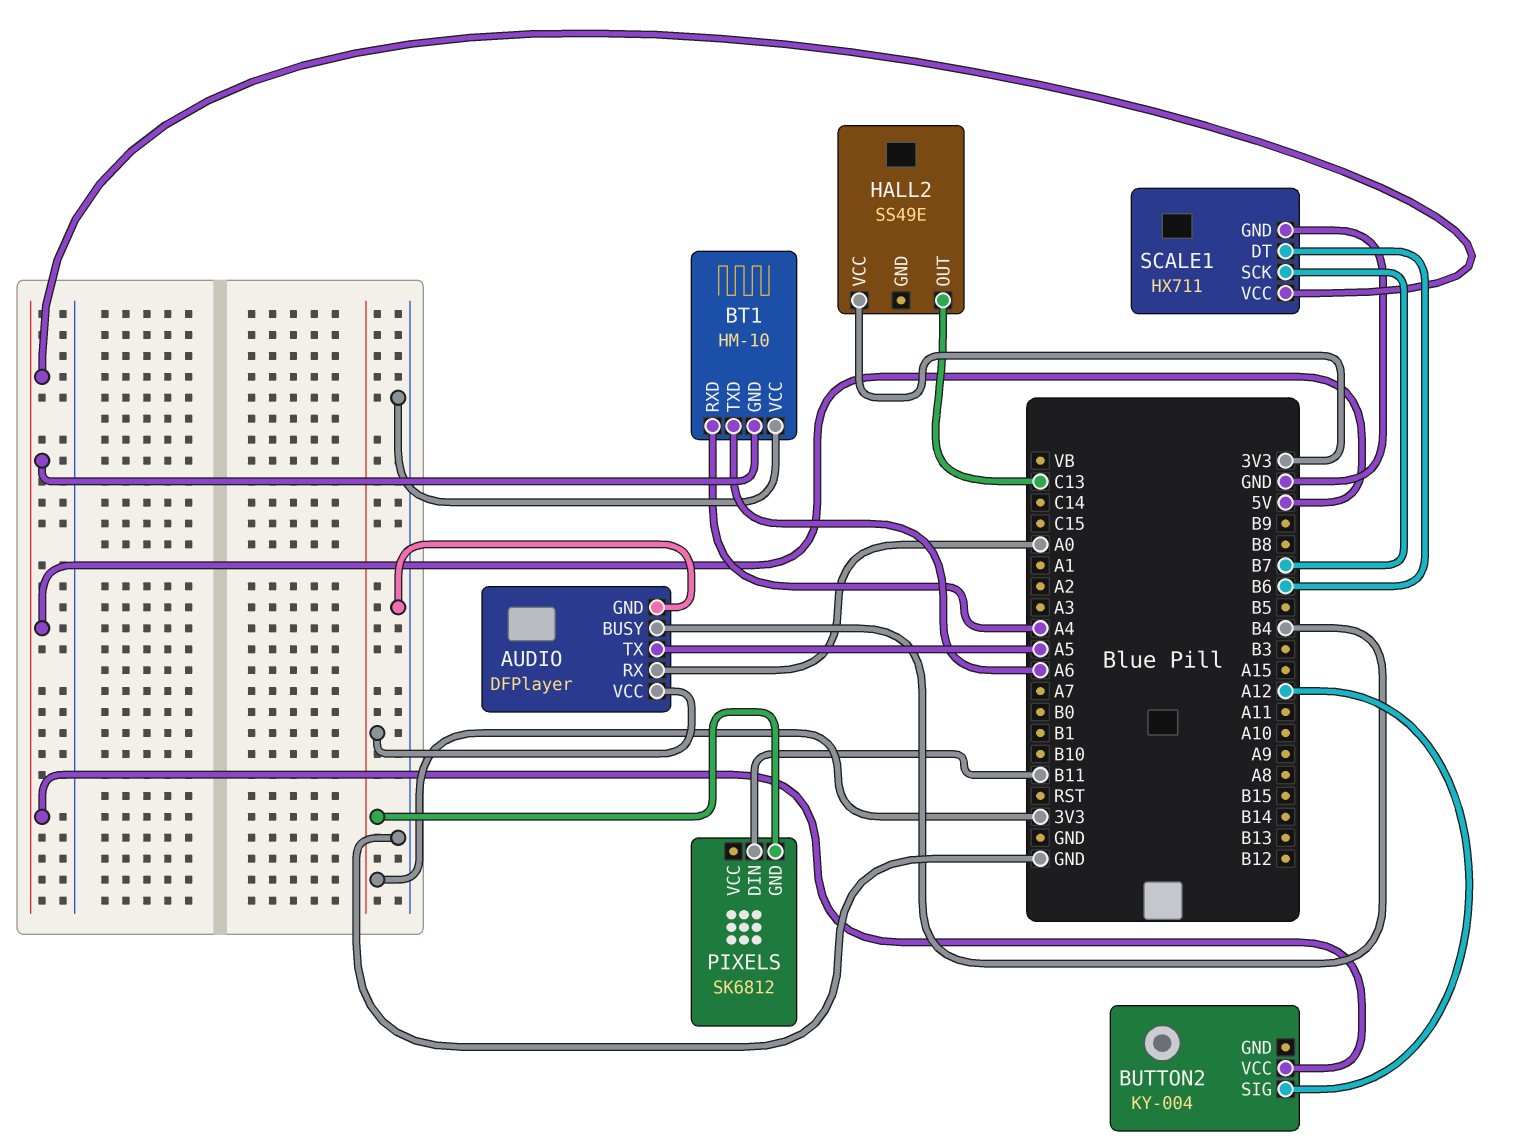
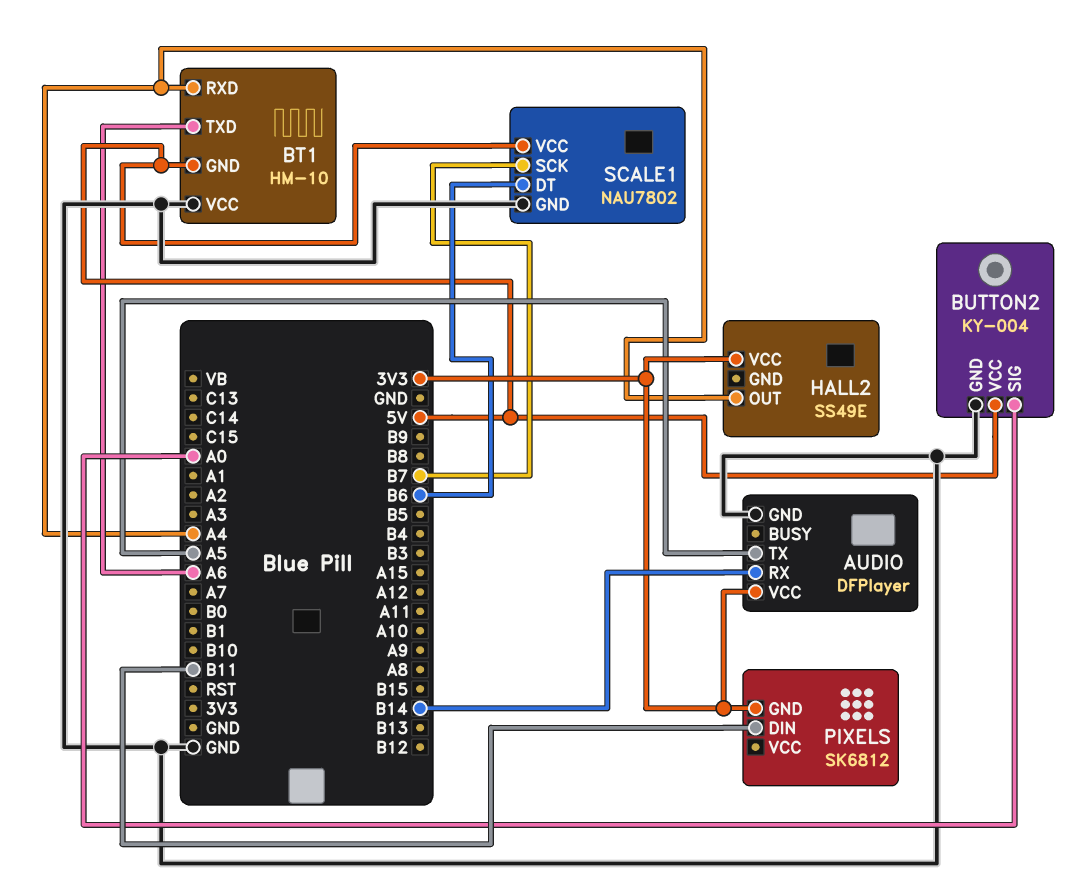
AUDIO pin BUSY: B4 -> none
AUDIO pin RX: A0 -> B14
BUTTON2 pin GND: none -> GND
BUTTON2 pin SIG: A12 -> A0
HALL2 pin OUT: C13 -> A4
SCALE1: HX711 -> NAU7802

